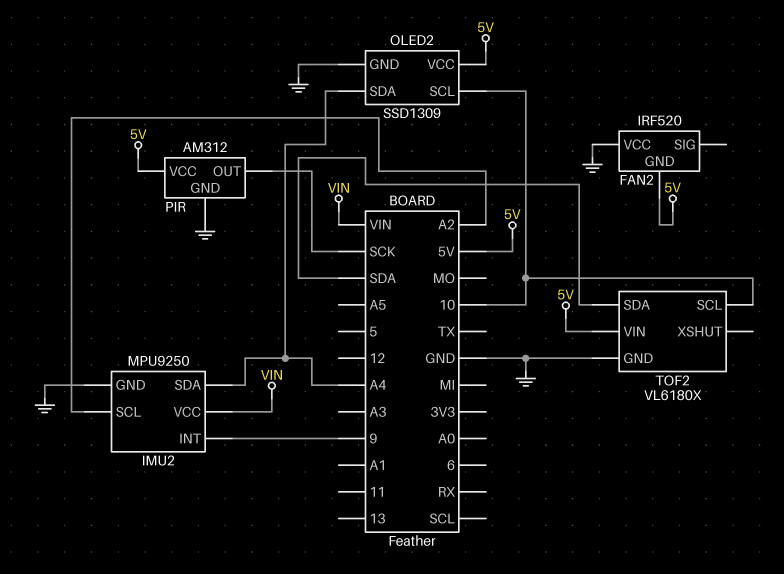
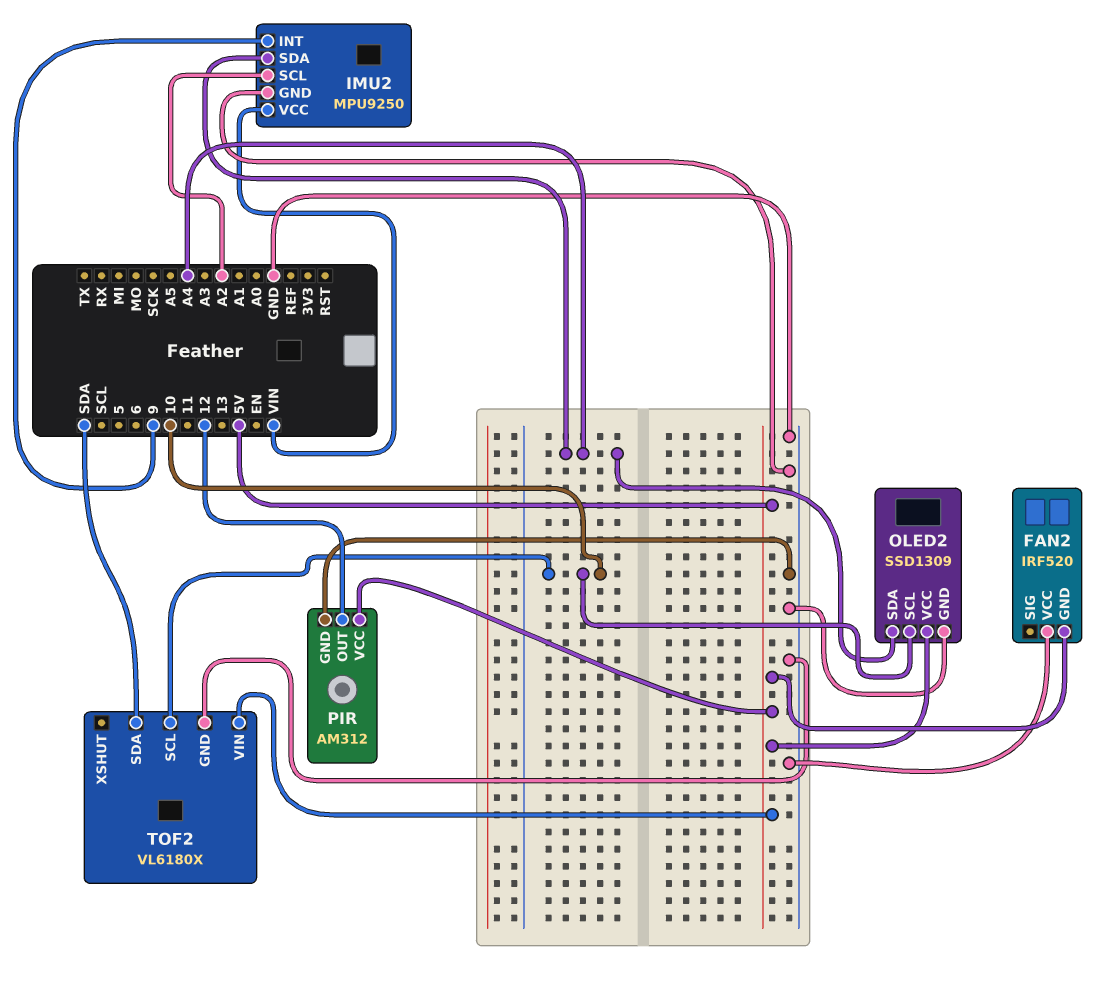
PIR pin OUT: SCK -> 12

